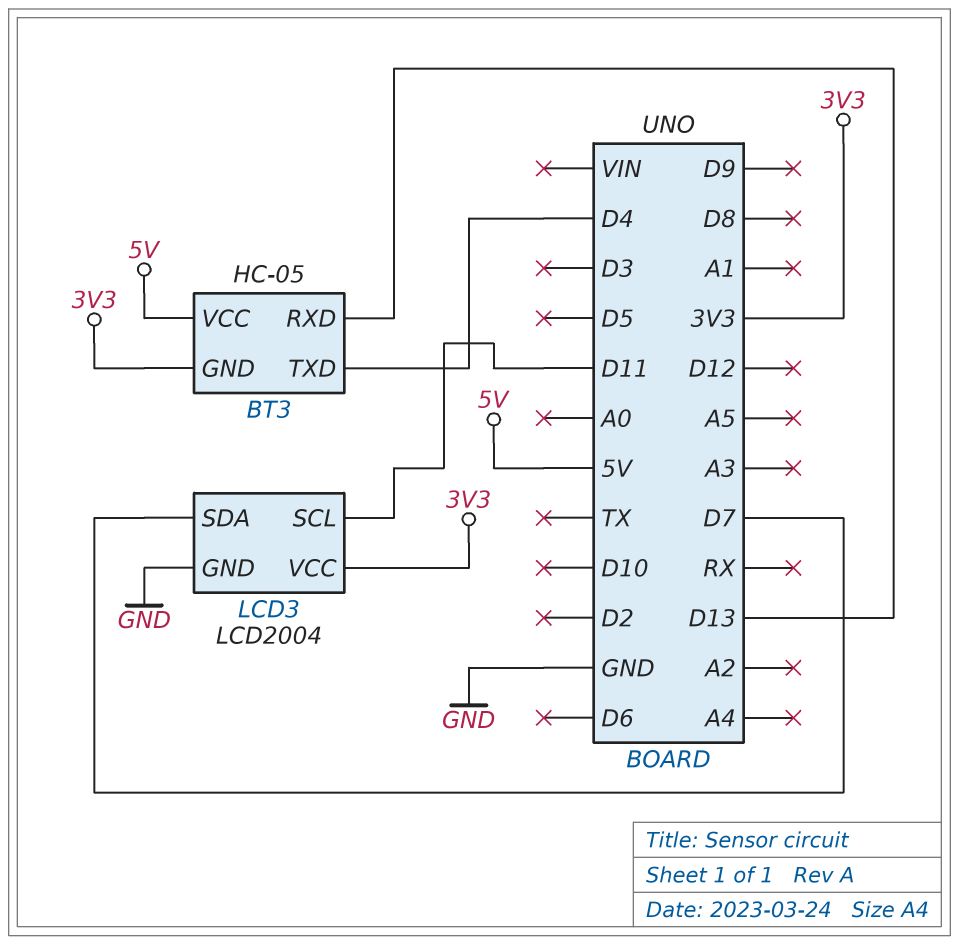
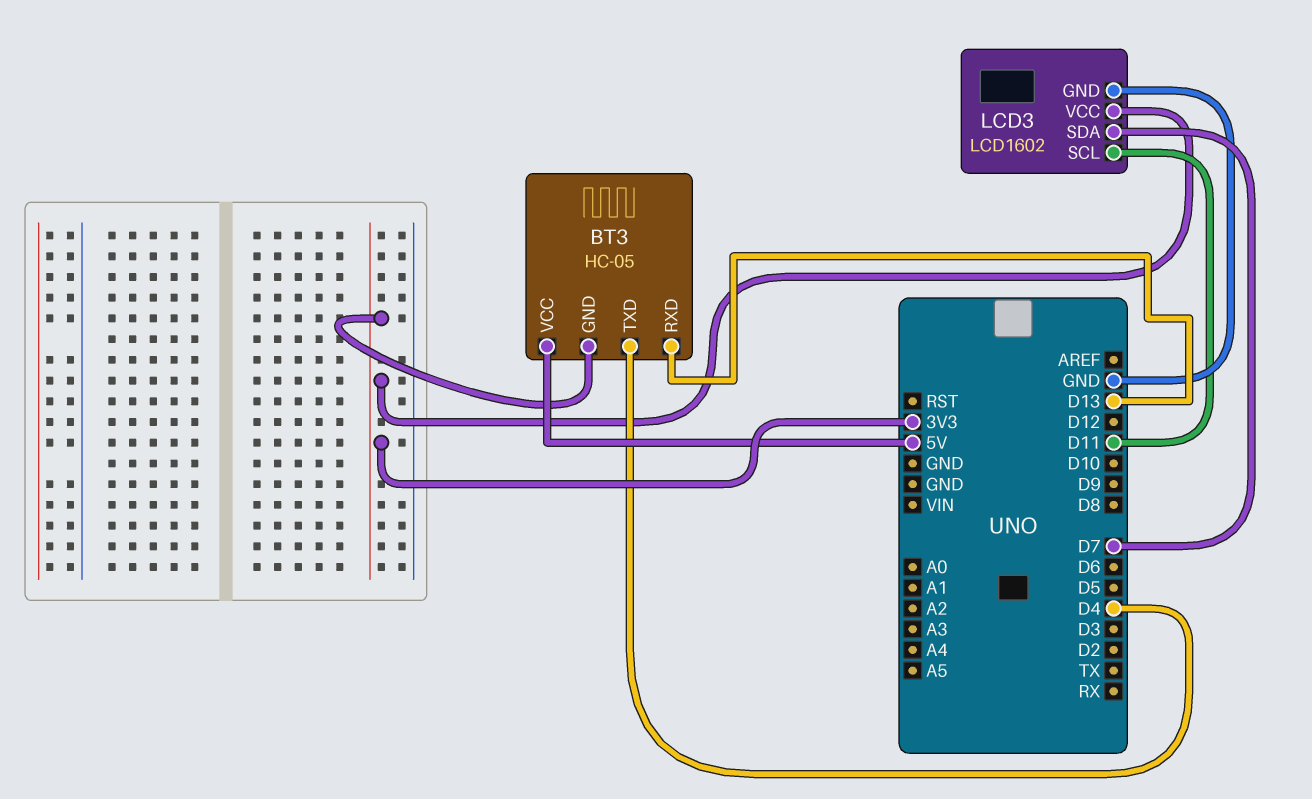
LCD3: LCD2004 -> LCD1602

